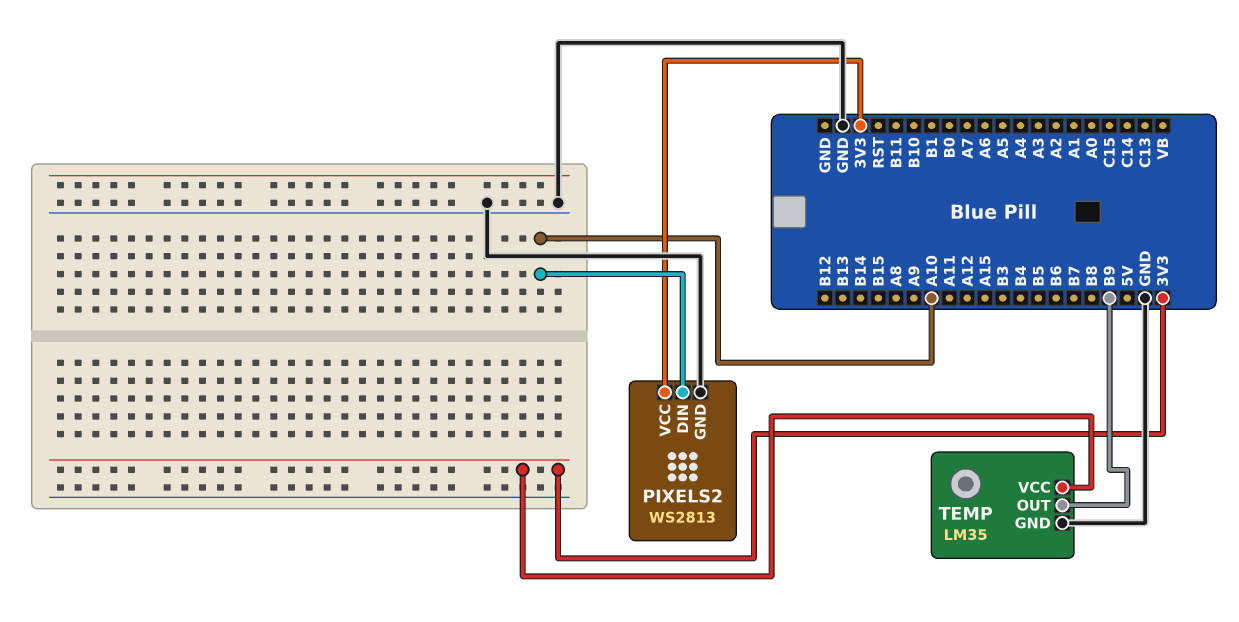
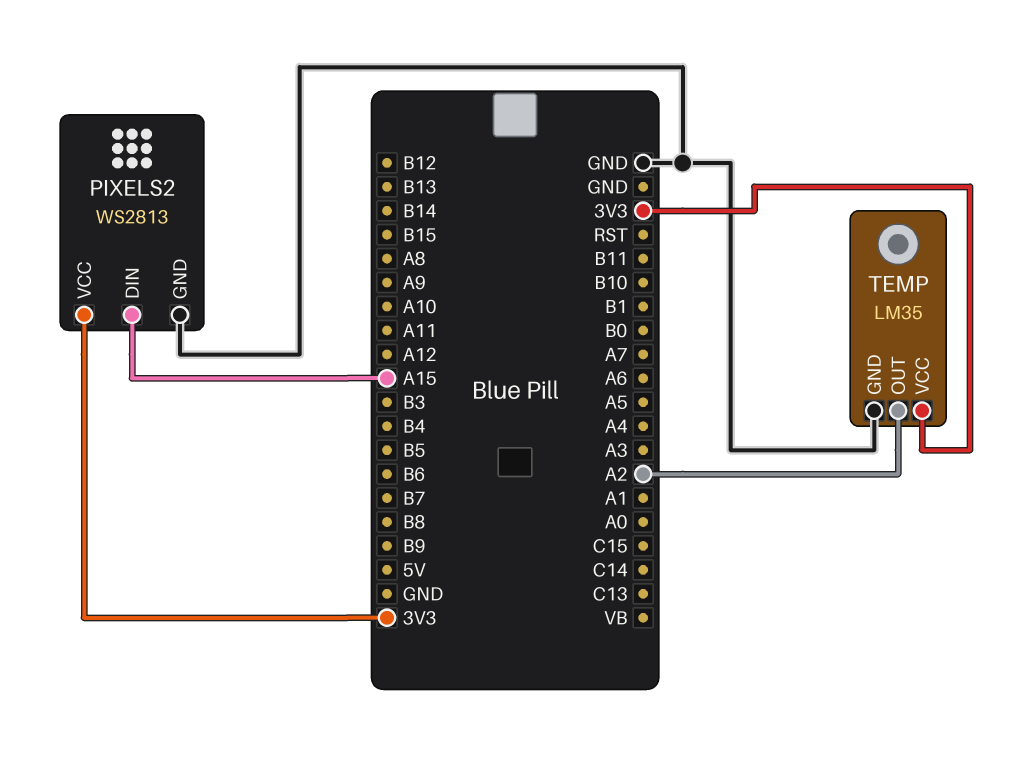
PIXELS2 pin DIN: A10 -> A15
TEMP pin OUT: B9 -> A2

